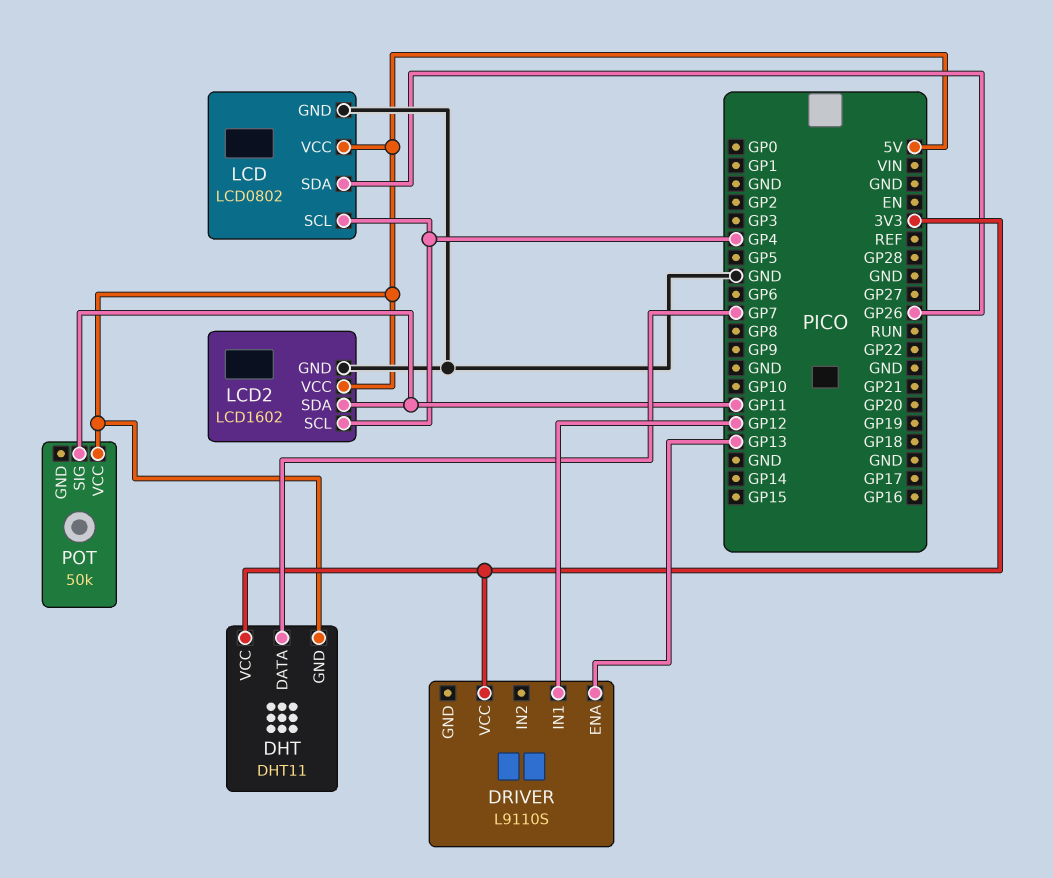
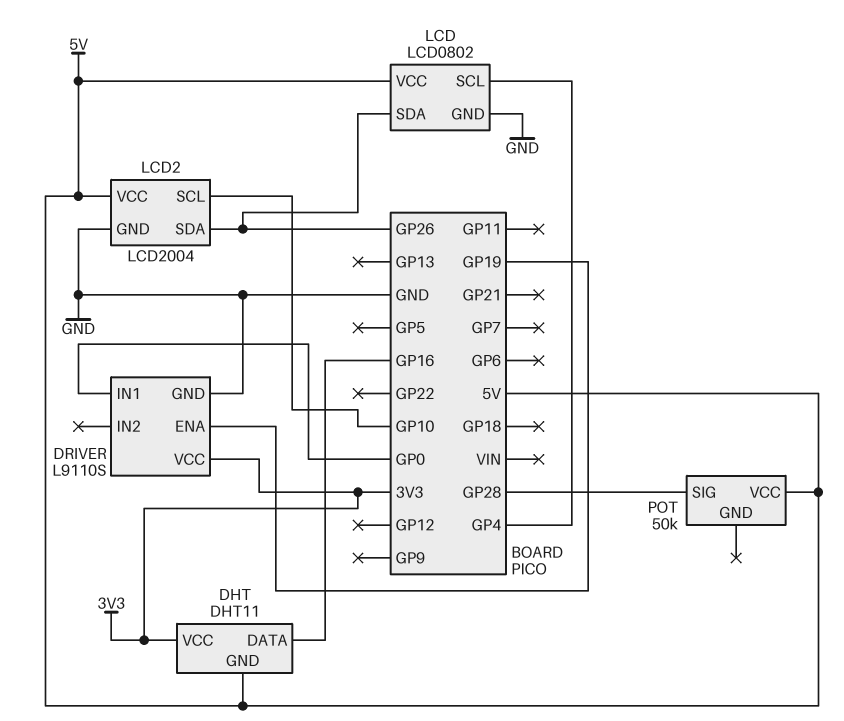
DHT pin DATA: GP7 -> GP16
DRIVER pin ENA: GP13 -> GP19
DRIVER pin GND: none -> GND
DRIVER pin IN1: GP12 -> GP0
LCD2: LCD1602 -> LCD2004
LCD2 pin SCL: GP4 -> GP10
LCD2 pin SDA: GP11 -> GP26
POT pin SIG: GP11 -> GP28

